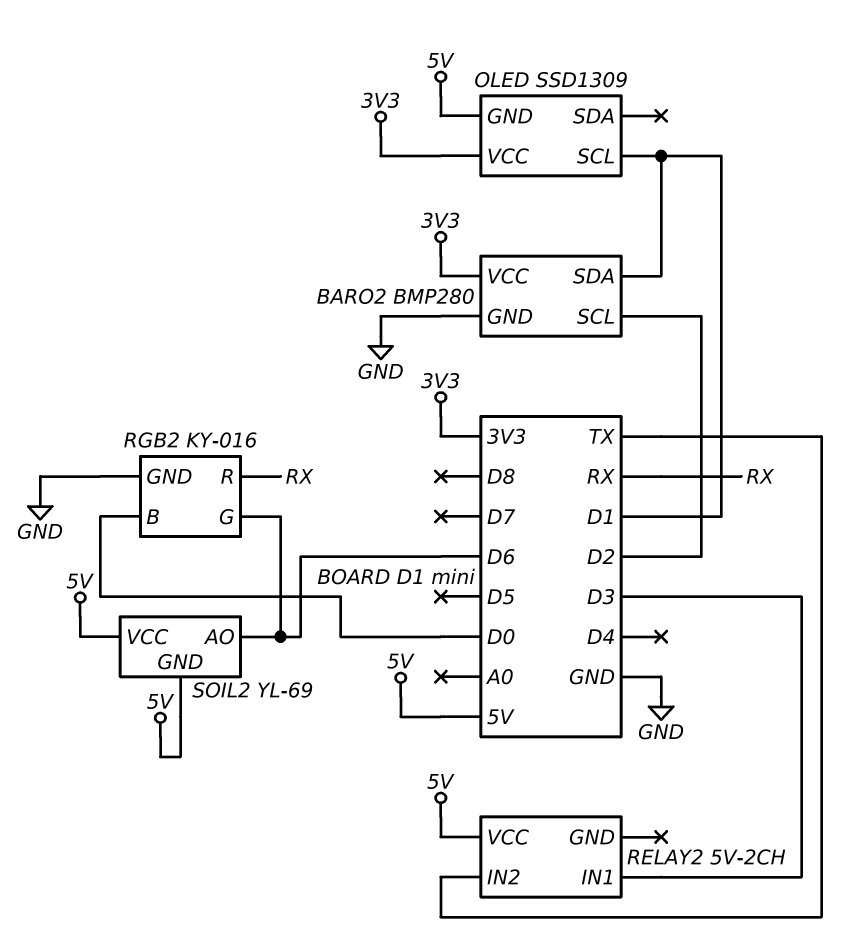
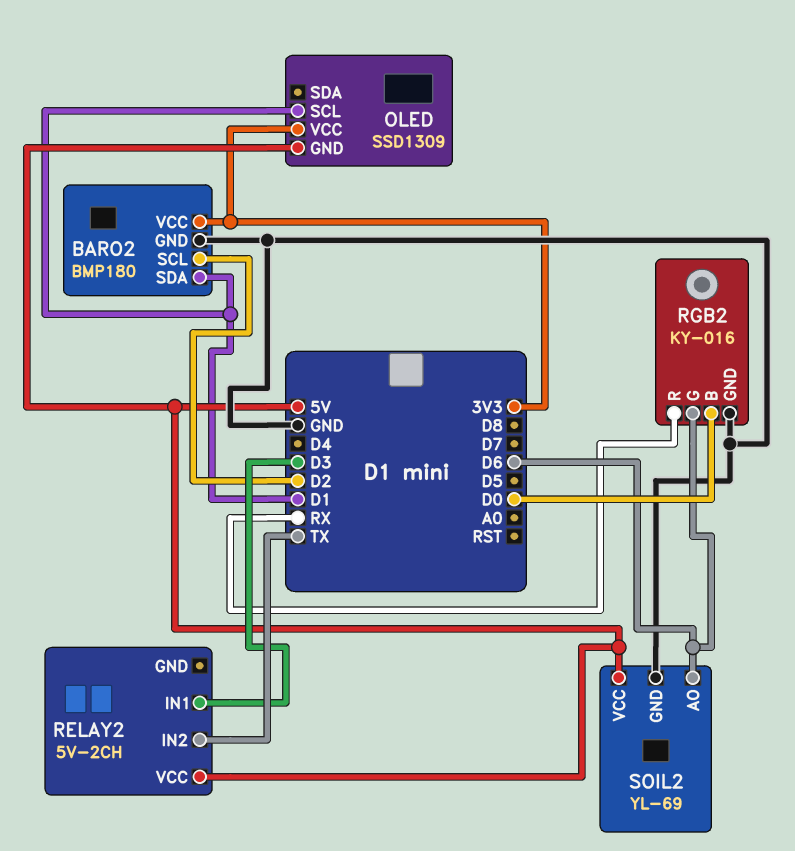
BARO2: BMP280 -> BMP180
SOIL2 pin GND: 5V -> GND

